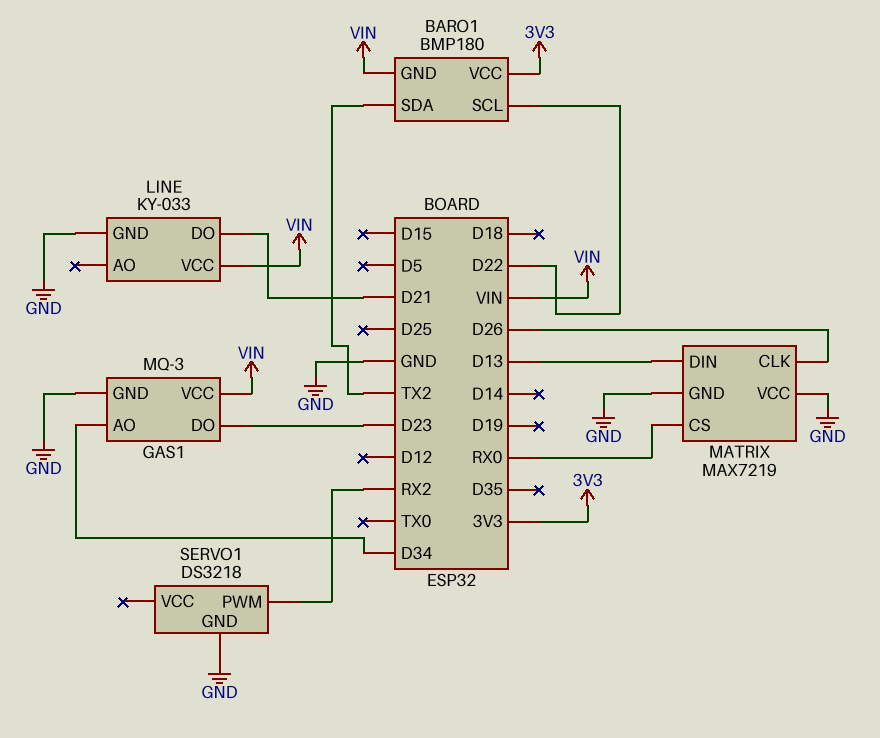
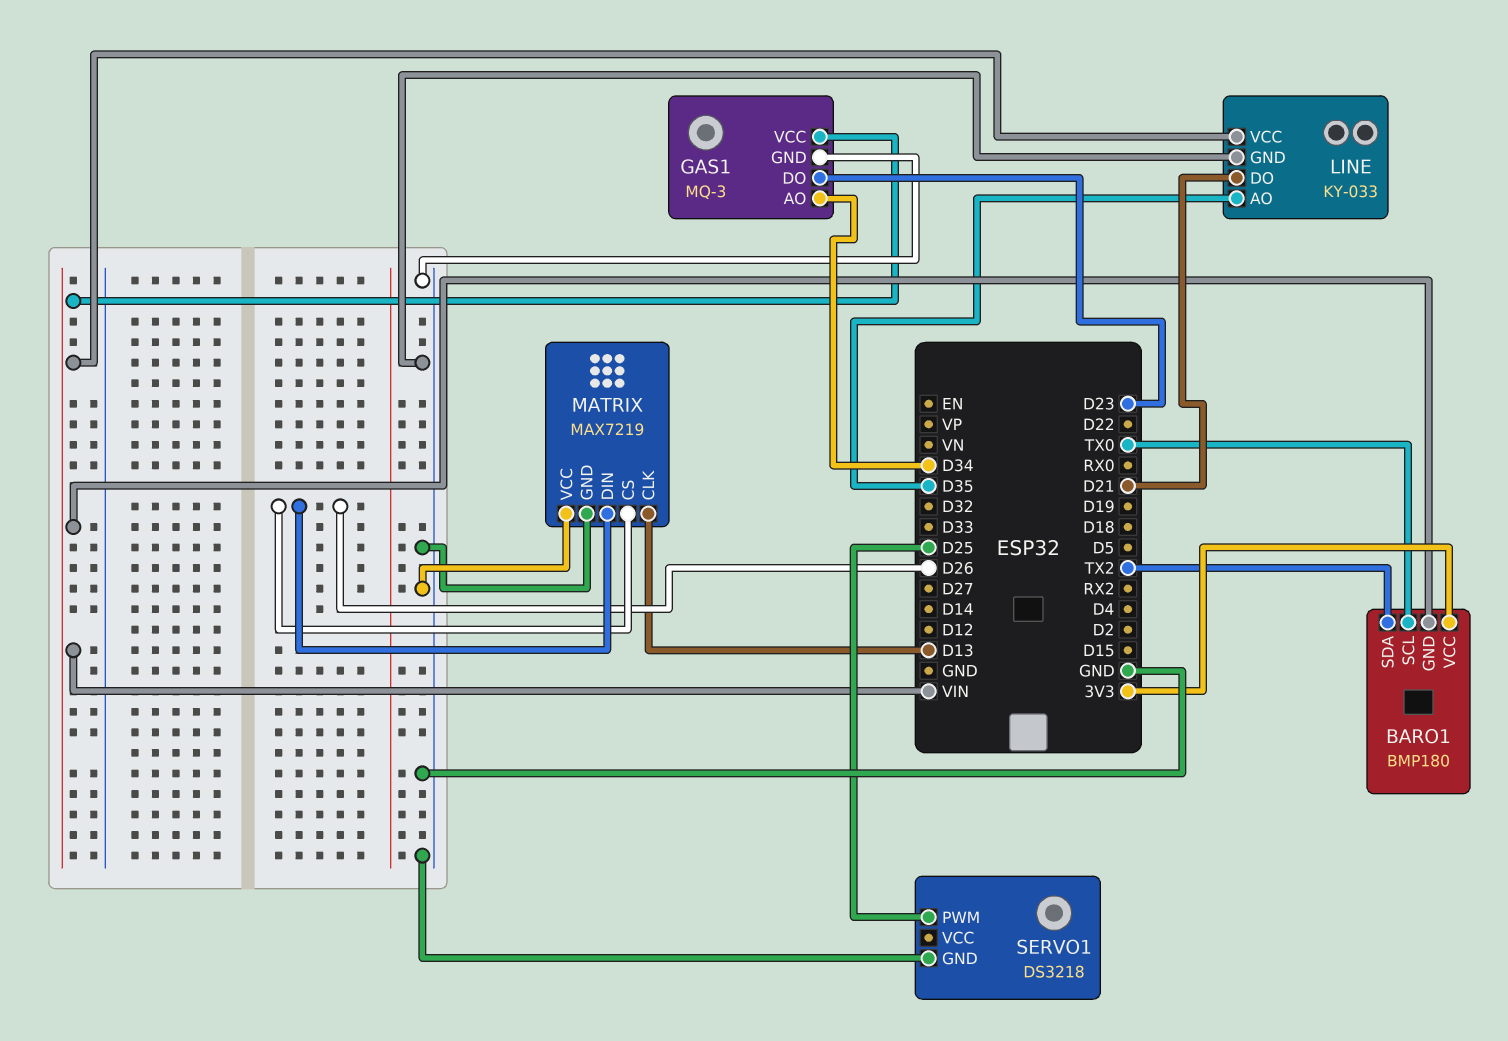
BARO1 pin SCL: D22 -> TX0
LINE pin AO: none -> D35
MATRIX pin CLK: D26 -> D13
MATRIX pin CS: RX0 -> D26
MATRIX pin DIN: D13 -> D26
SERVO1 pin PWM: RX2 -> D25

